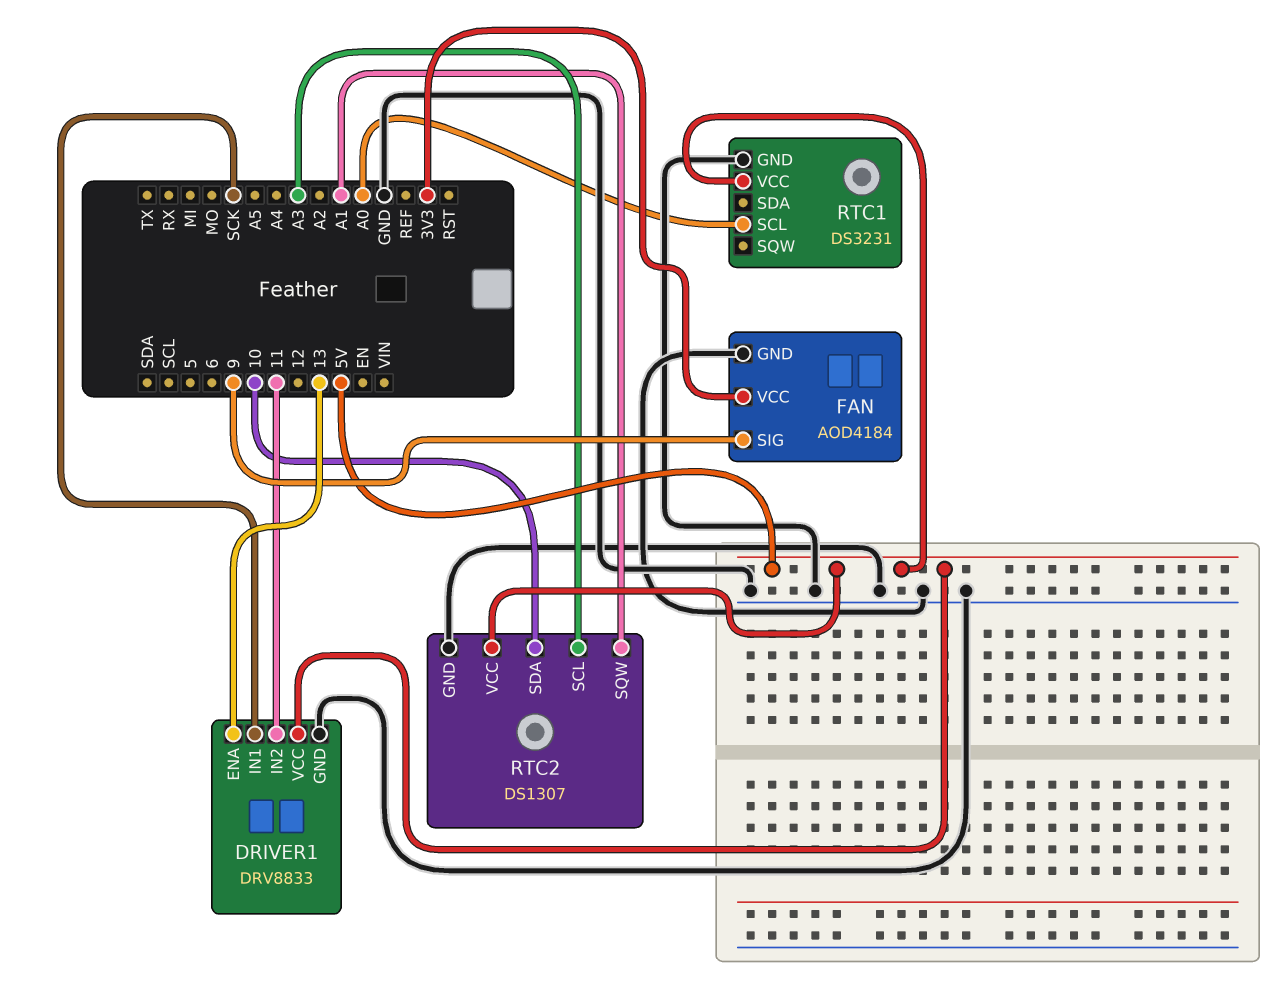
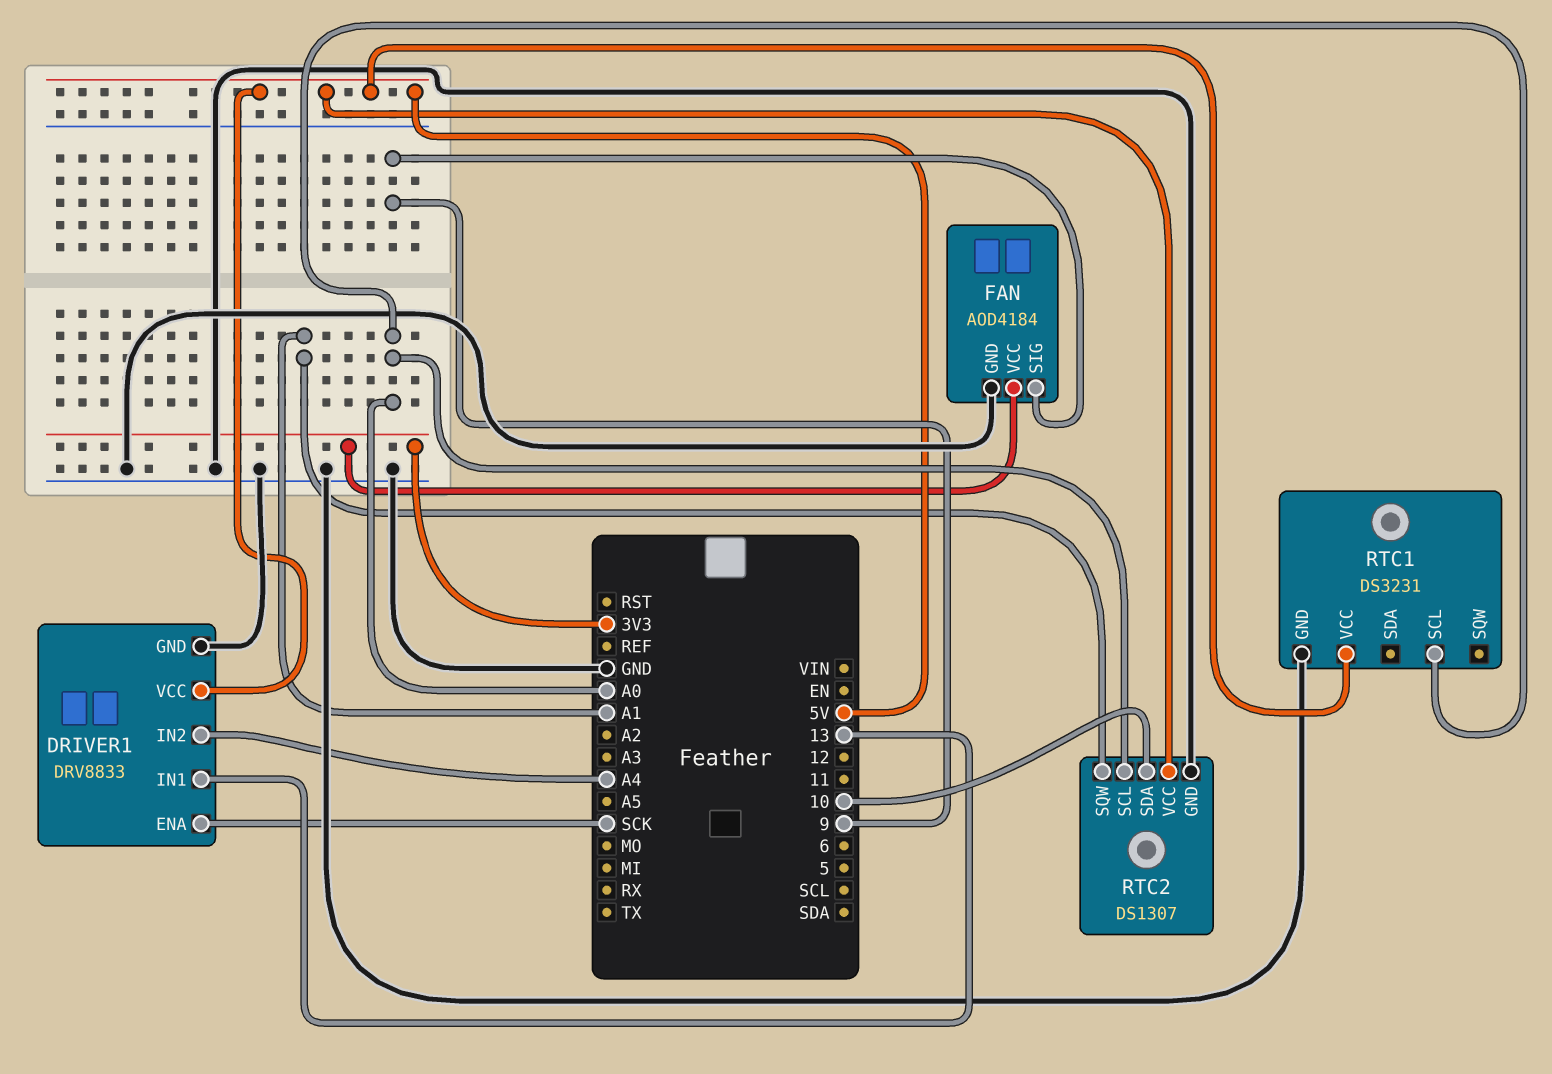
DRIVER1 pin ENA: 13 -> SCK
DRIVER1 pin IN1: SCK -> 13
DRIVER1 pin IN2: 11 -> A4
RTC2 pin SCL: A3 -> A0

